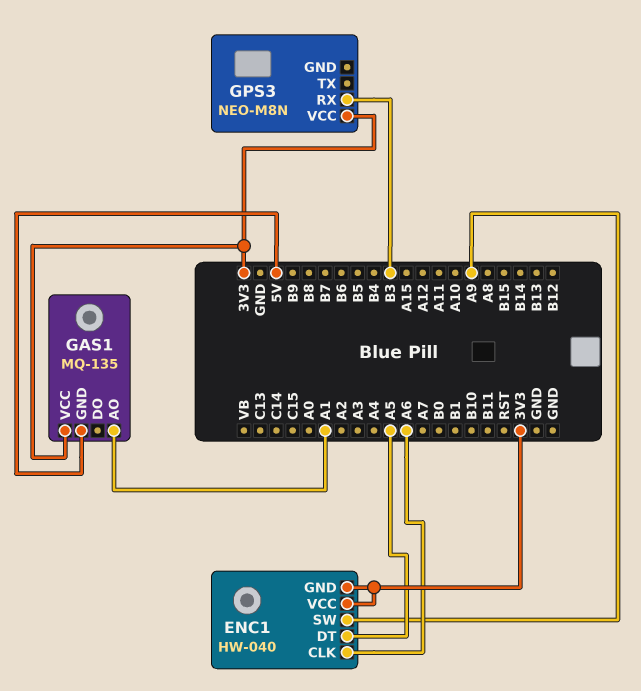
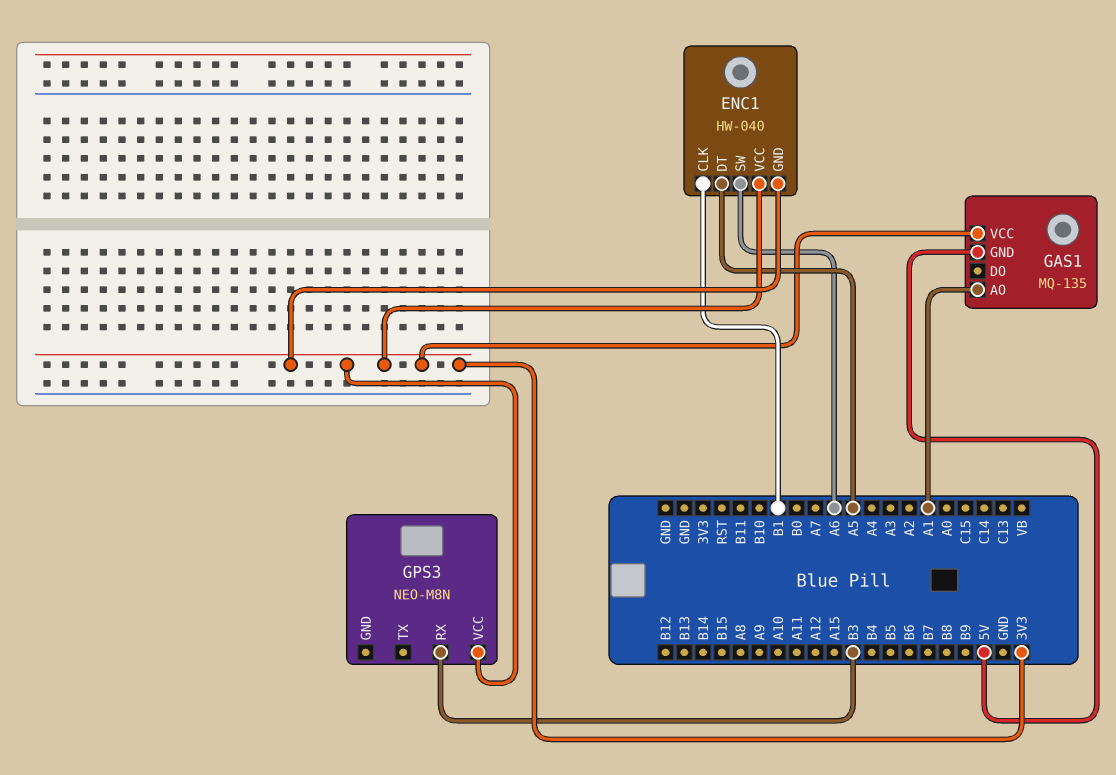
ENC1 pin CLK: A6 -> B1
ENC1 pin SW: A9 -> A6

